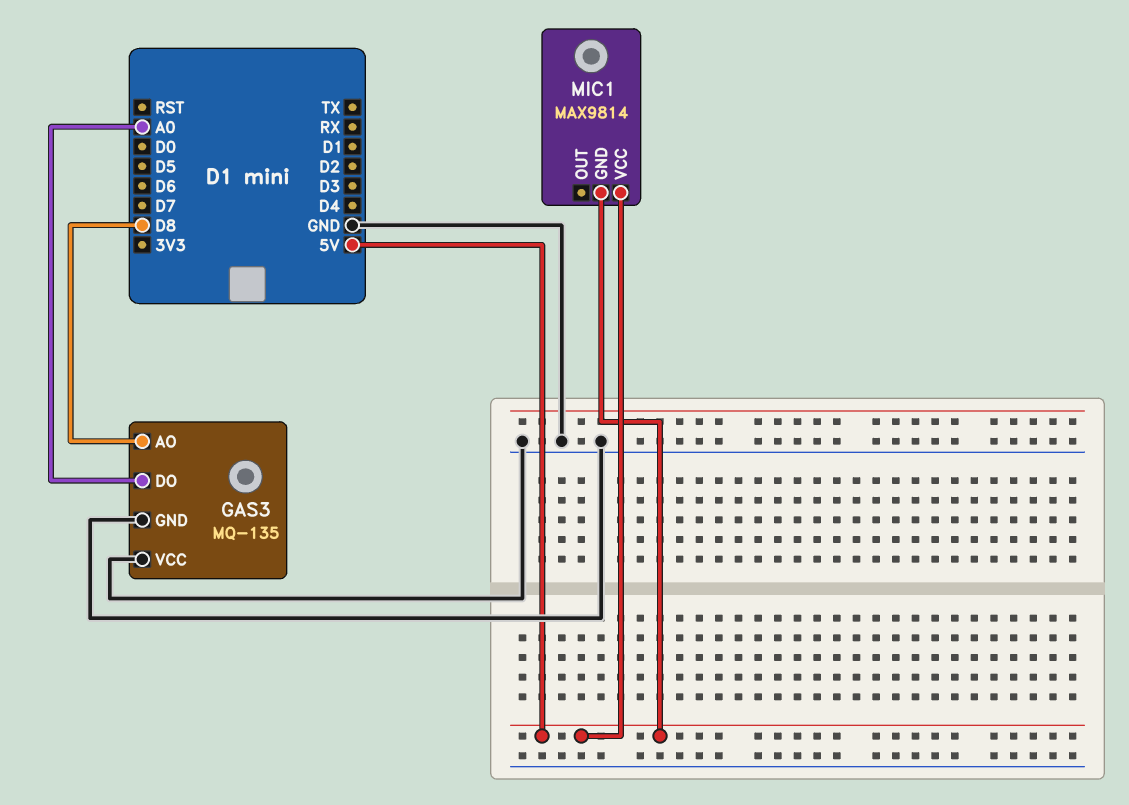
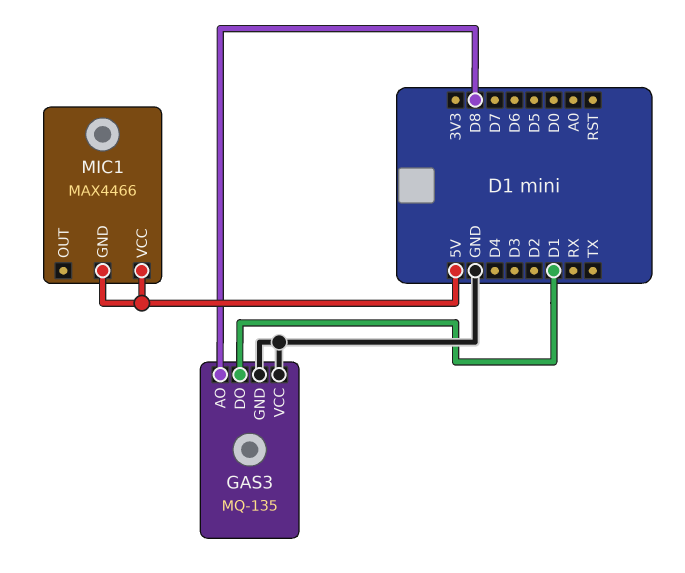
GAS3 pin DO: A0 -> D1
MIC1: MAX9814 -> MAX4466

